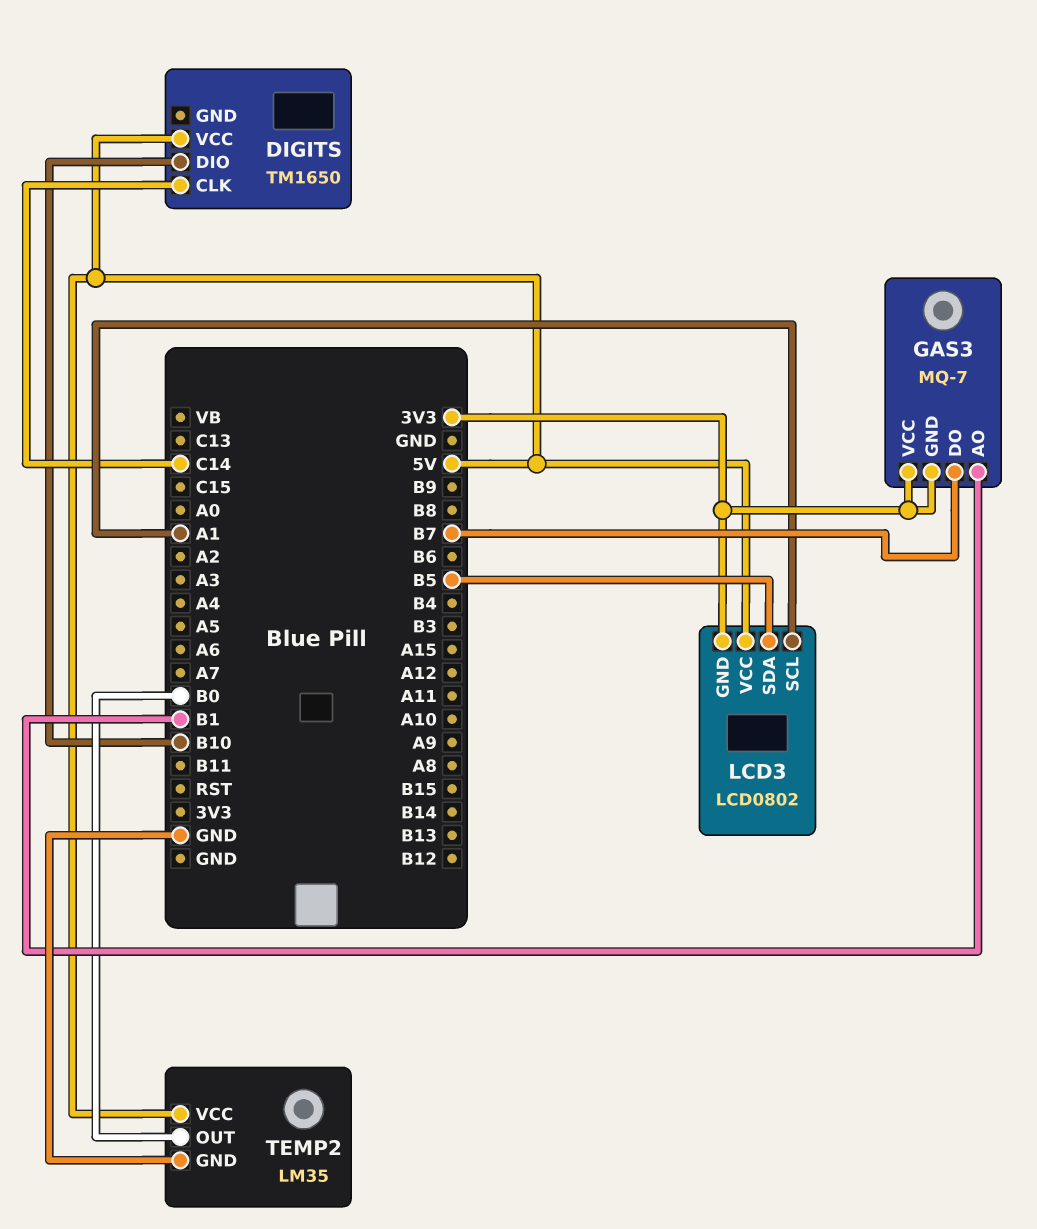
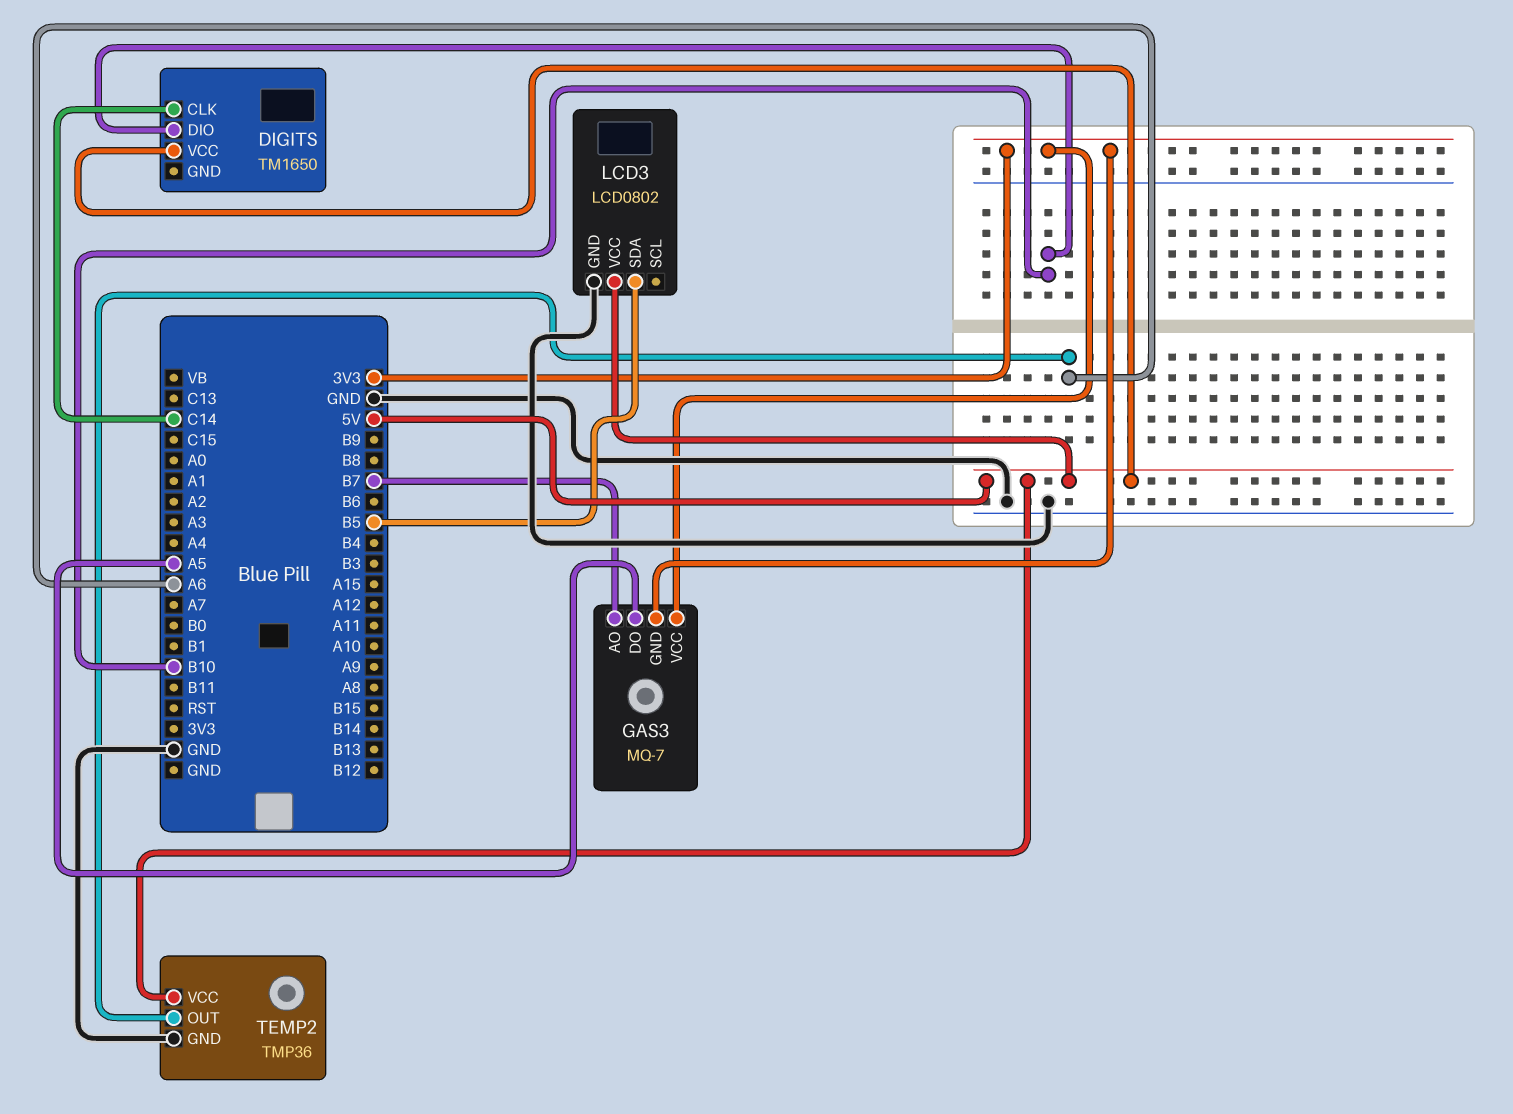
GAS3 pin AO: B1 -> B7
GAS3 pin DO: B7 -> A5
LCD3 pin GND: 3V3 -> GND
LCD3 pin SCL: A1 -> none
TEMP2: LM35 -> TMP36
TEMP2 pin OUT: B0 -> A6

